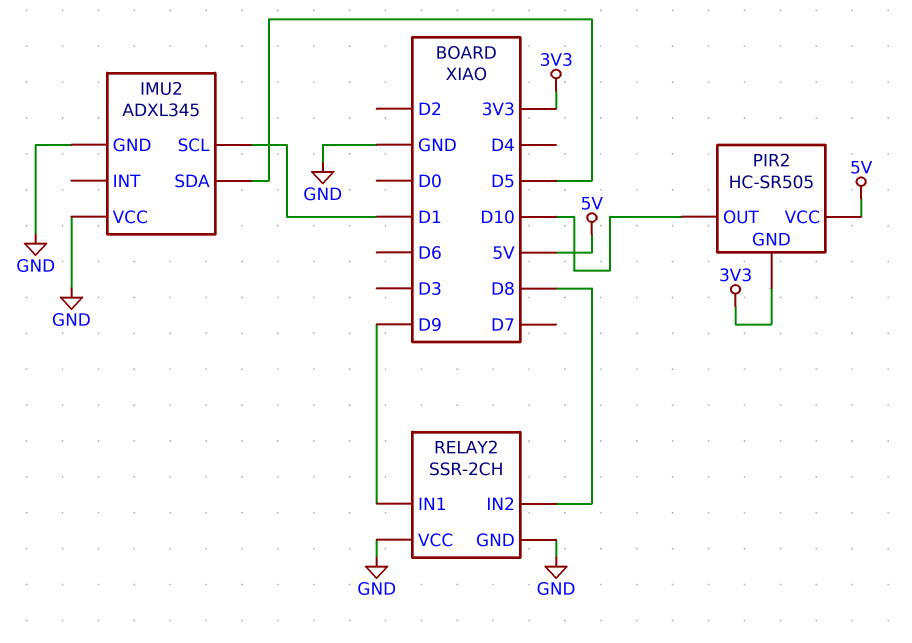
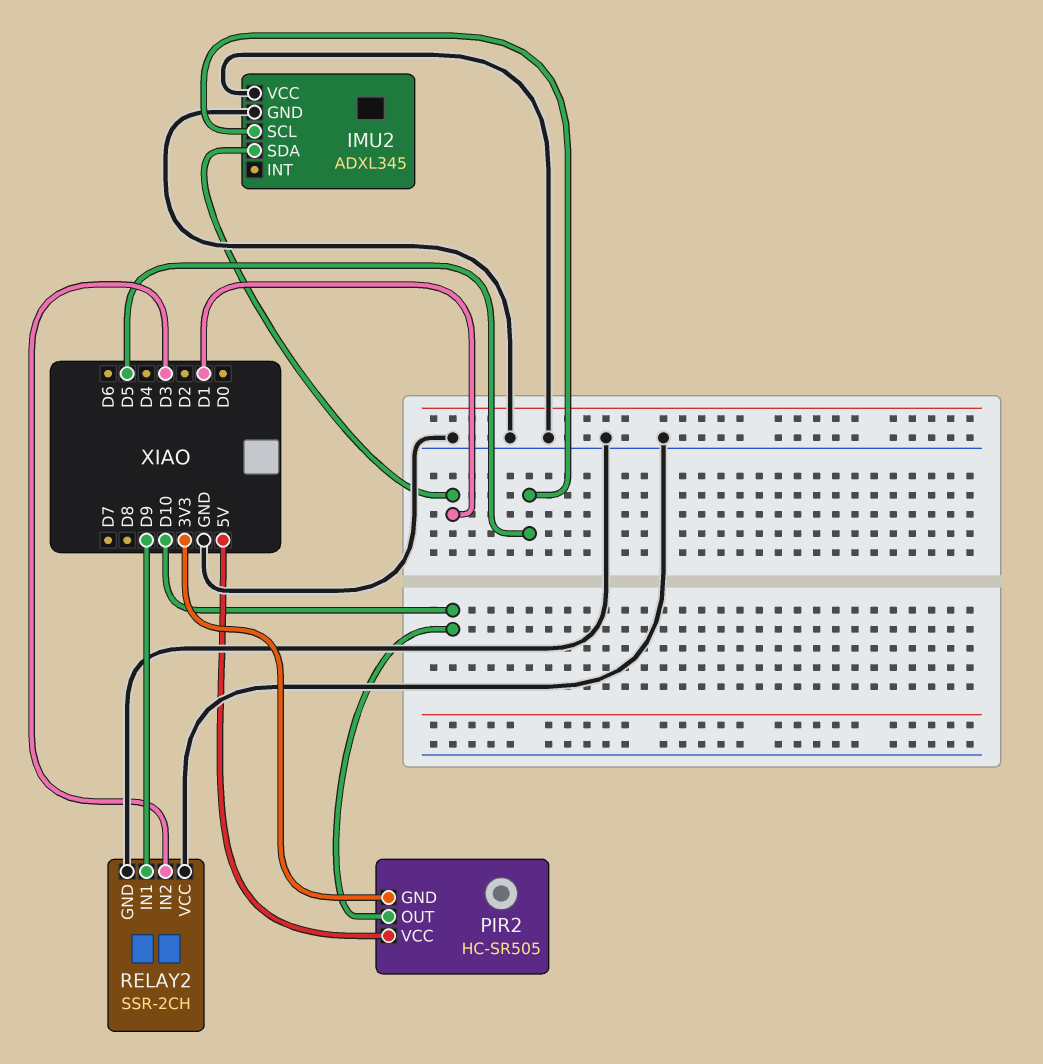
IMU2 pin SCL: D1 -> D5
IMU2 pin SDA: D5 -> D1
RELAY2 pin IN2: D8 -> D3

